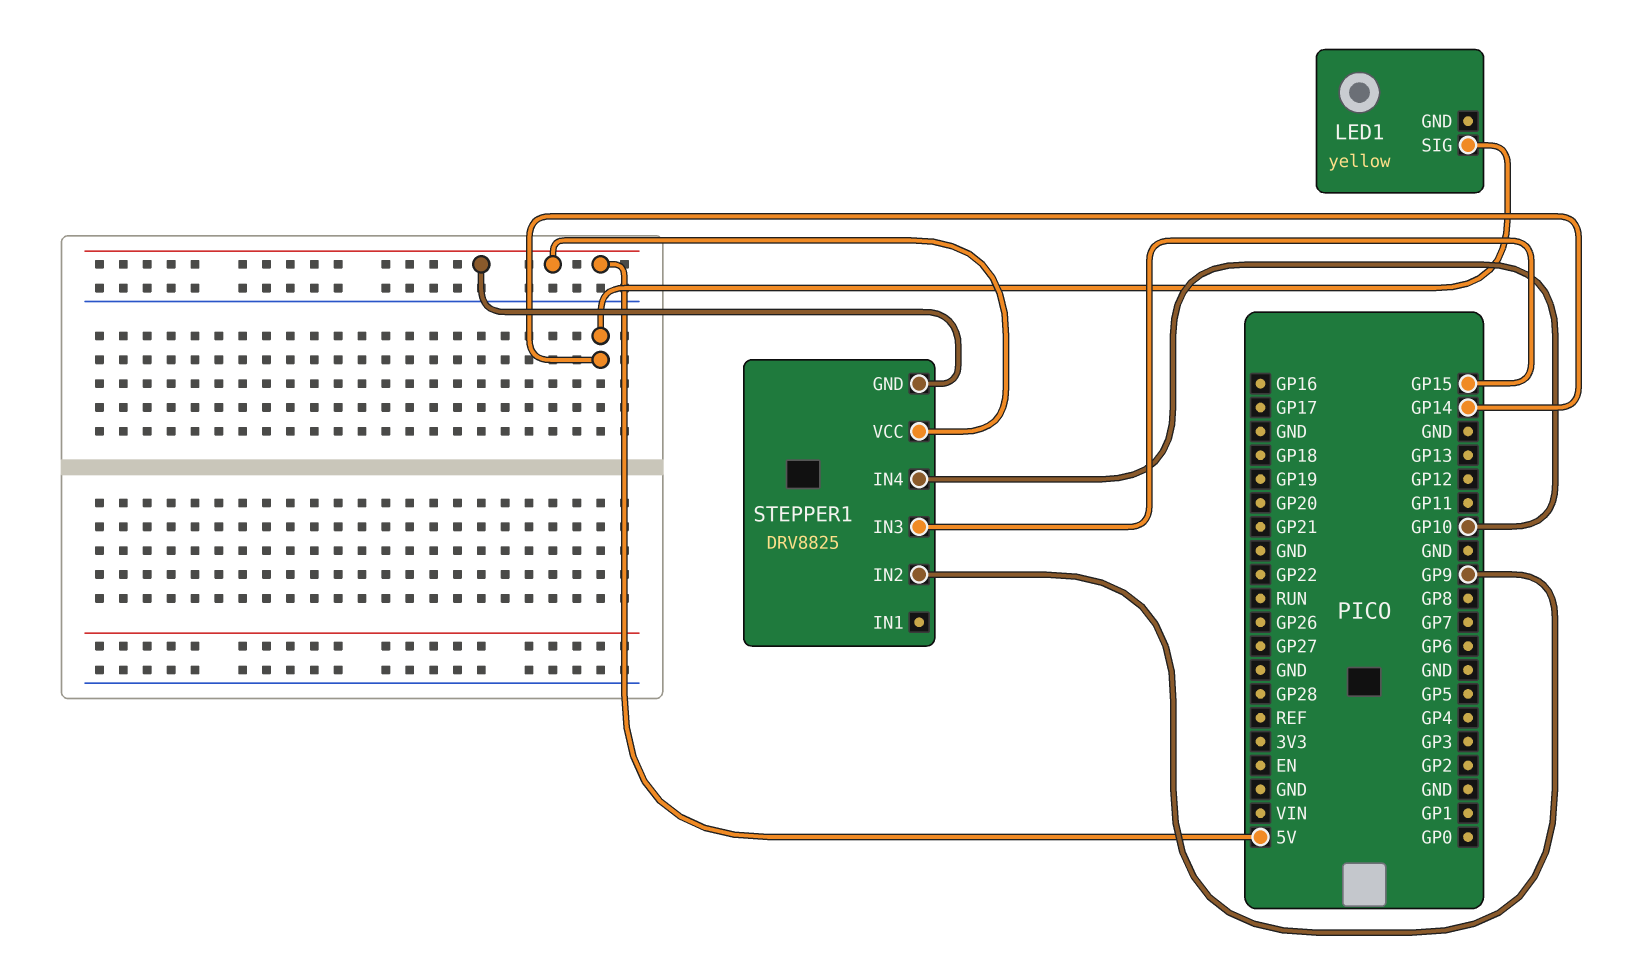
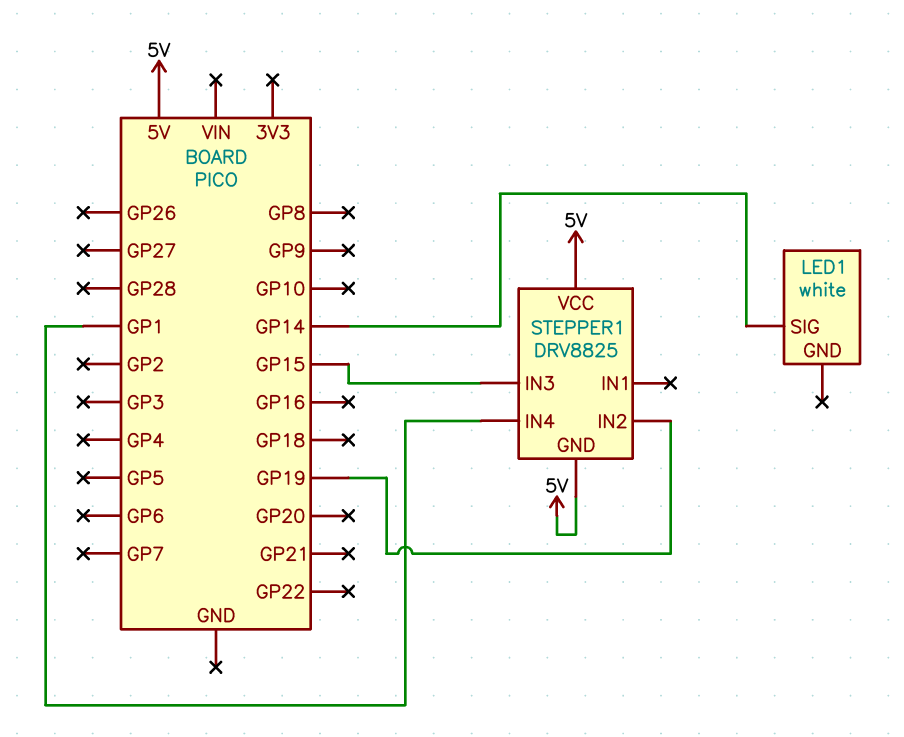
LED1: yellow -> white
STEPPER1 pin IN2: GP9 -> GP19
STEPPER1 pin IN4: GP10 -> GP1

